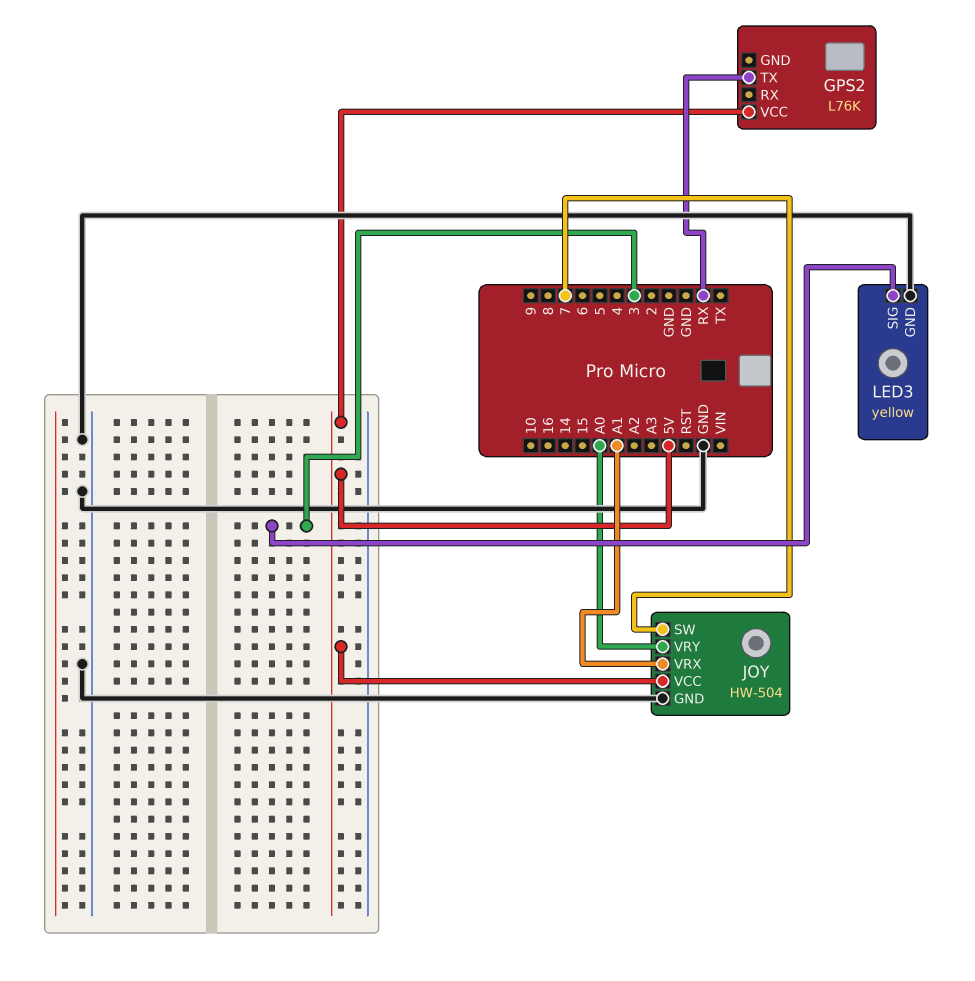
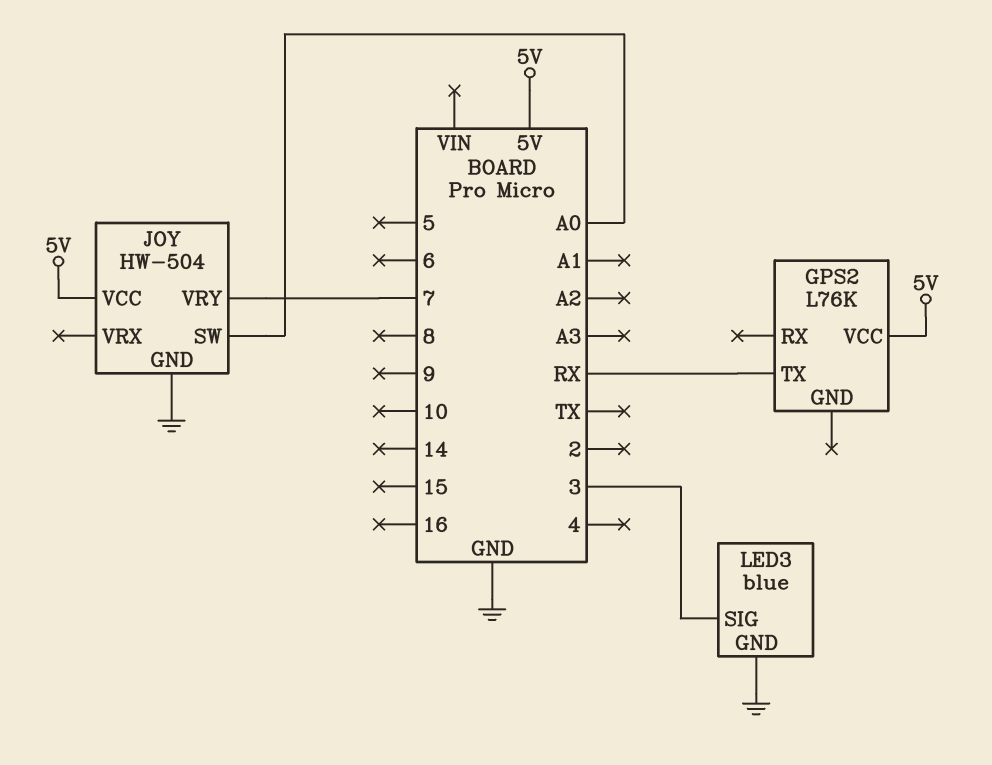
JOY pin SW: 7 -> A0
JOY pin VRX: A1 -> none
JOY pin VRY: A0 -> 7
LED3: yellow -> blue

